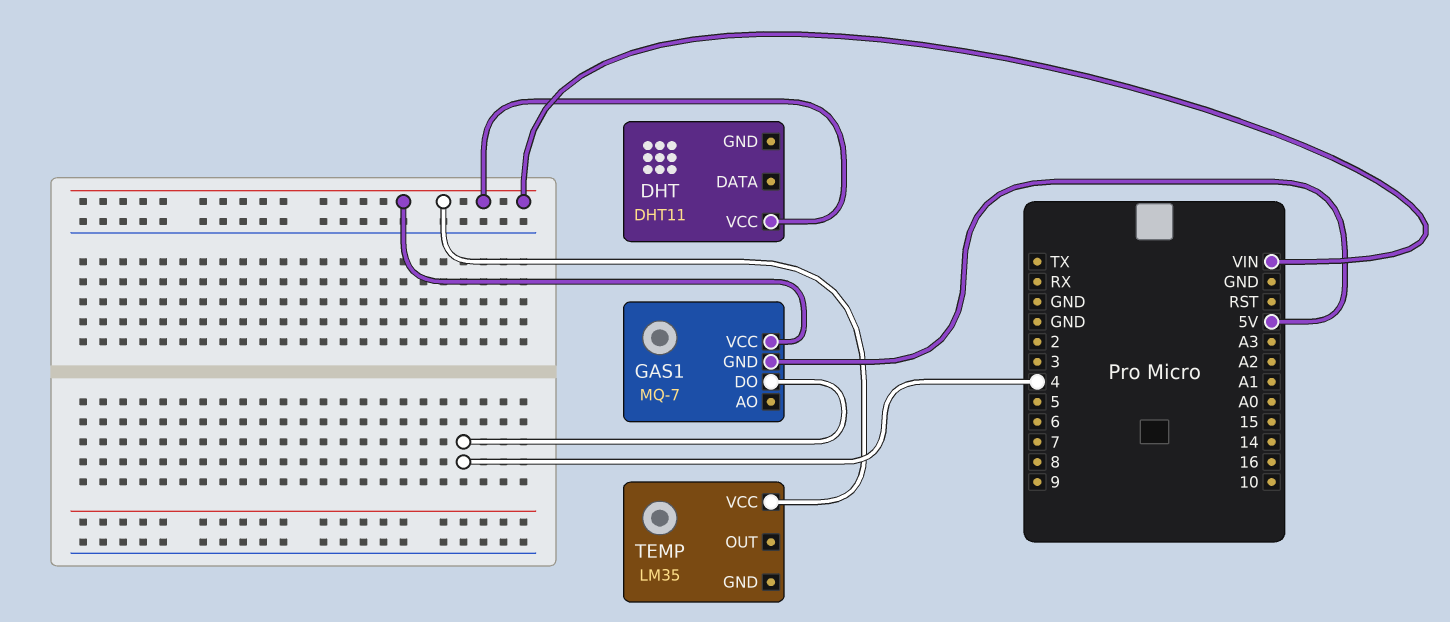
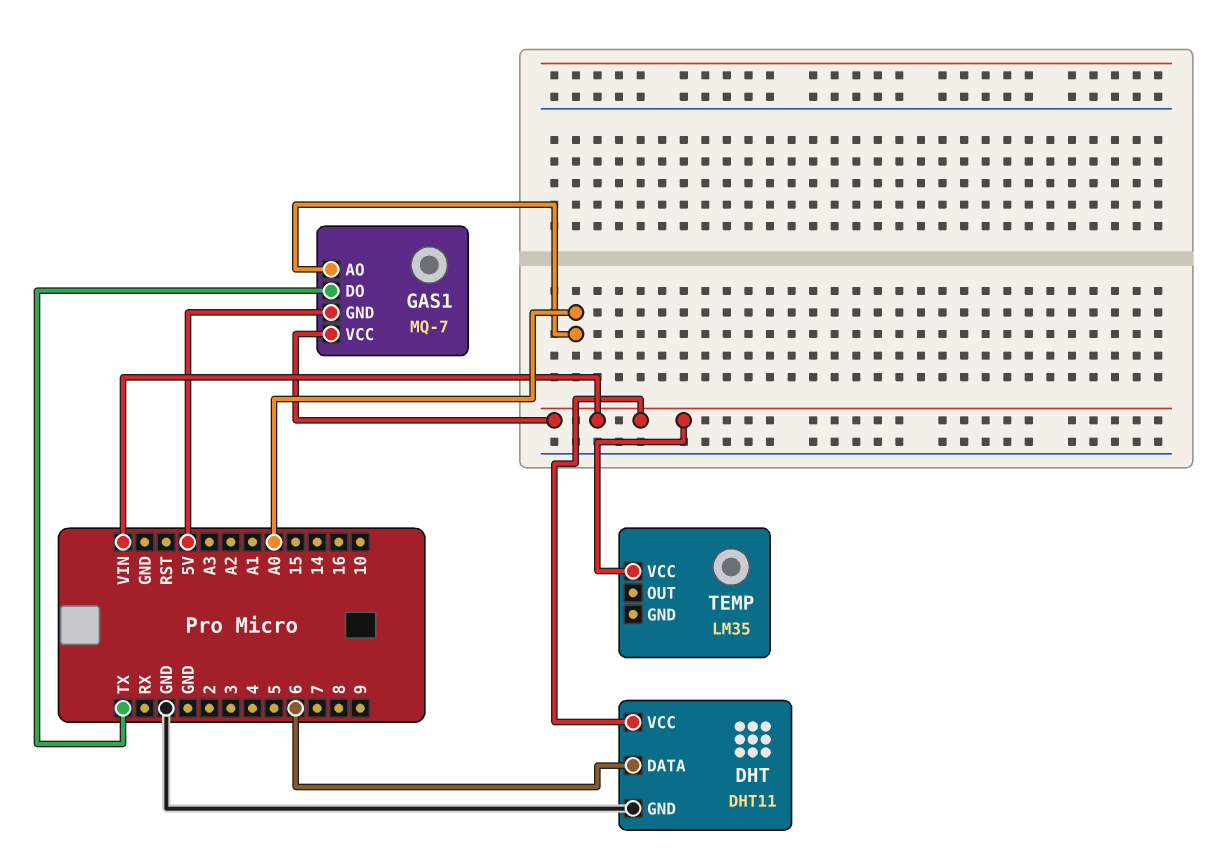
DHT pin DATA: none -> 6
DHT pin GND: none -> GND
GAS1 pin AO: none -> A0
GAS1 pin DO: 4 -> TX

